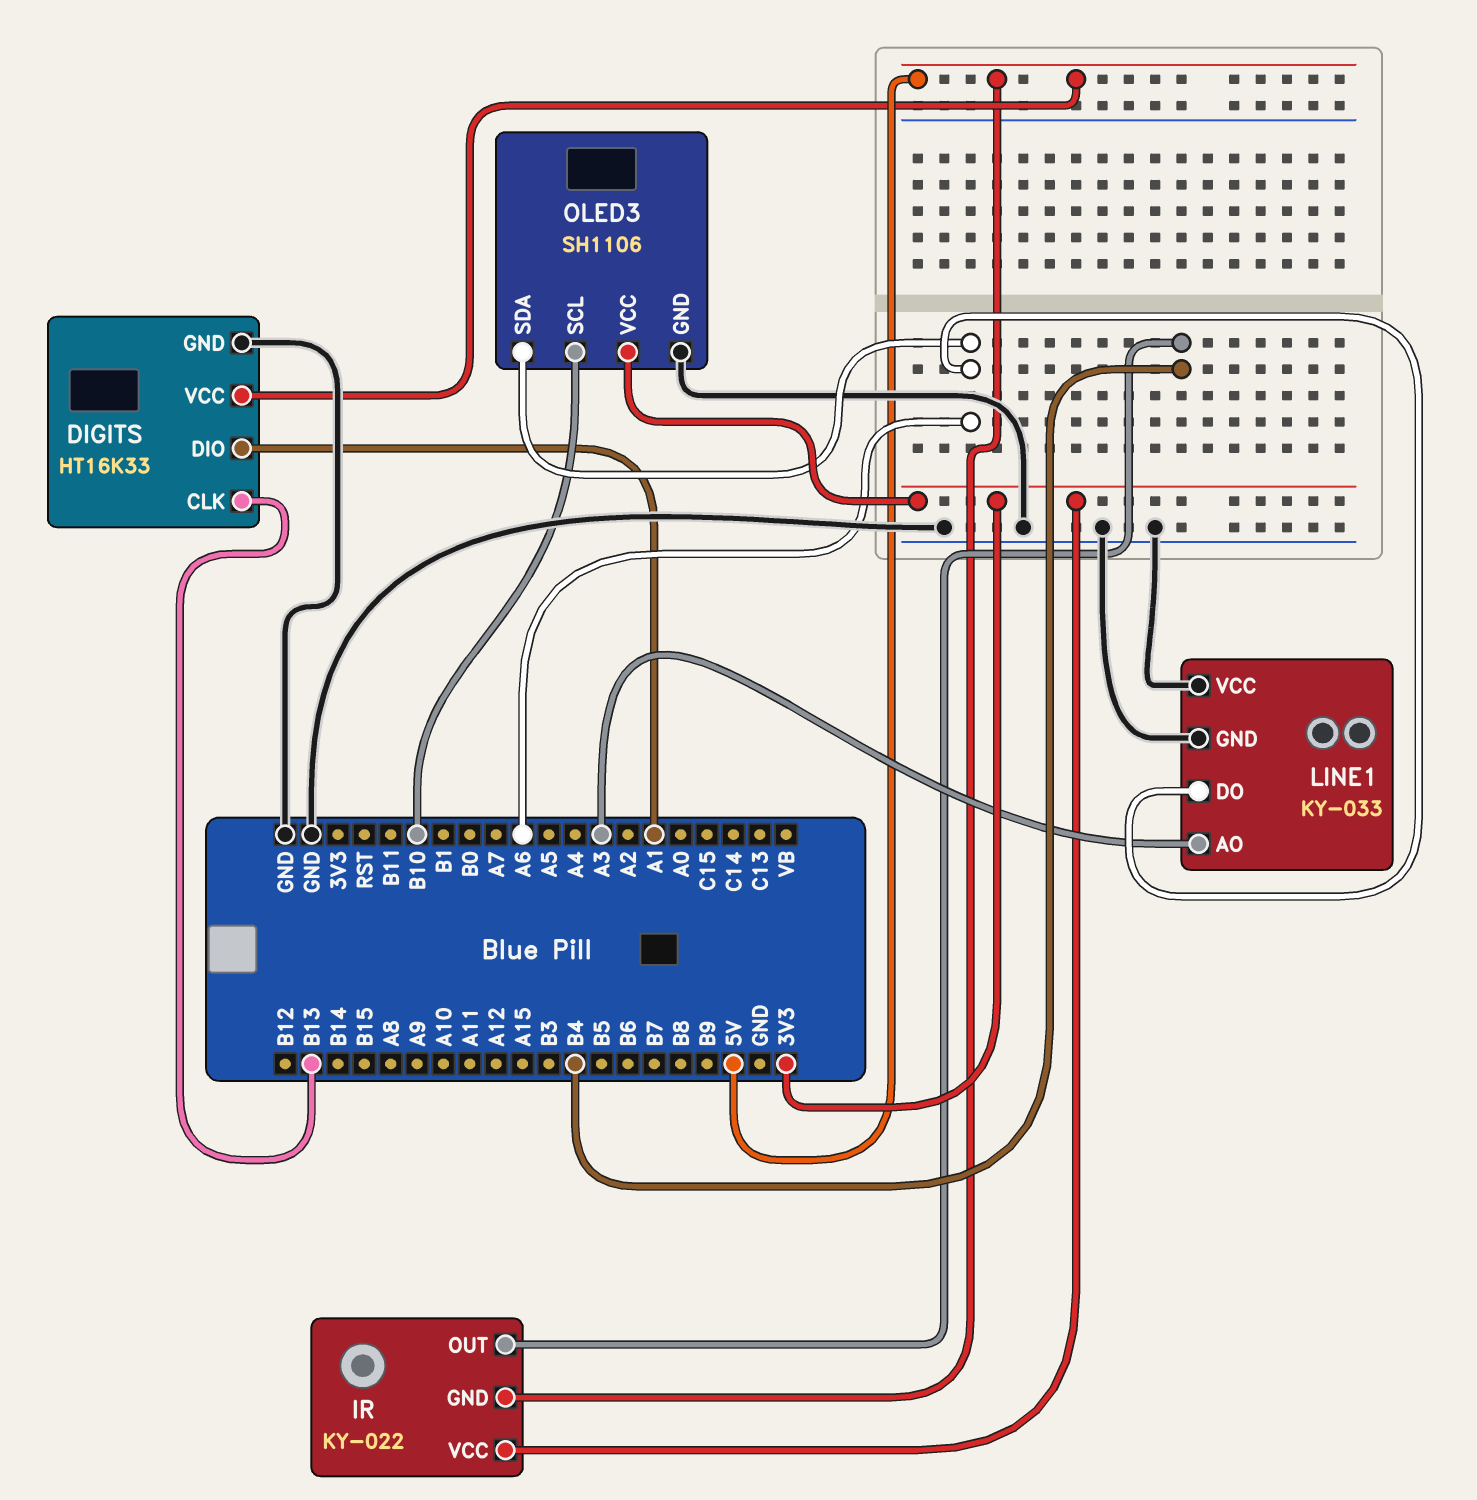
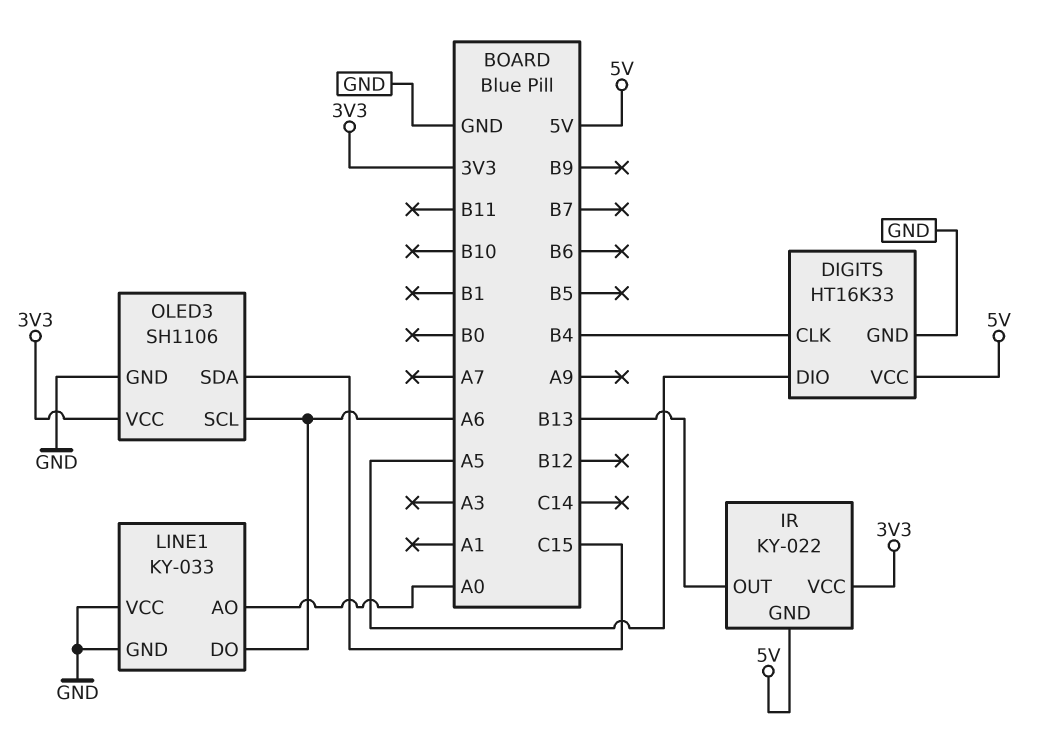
DIGITS pin CLK: B13 -> B4
DIGITS pin DIO: A1 -> A5
IR pin OUT: B4 -> B13
LINE1 pin AO: A3 -> A0
OLED3 pin SCL: B10 -> A6
OLED3 pin SDA: A6 -> C15

